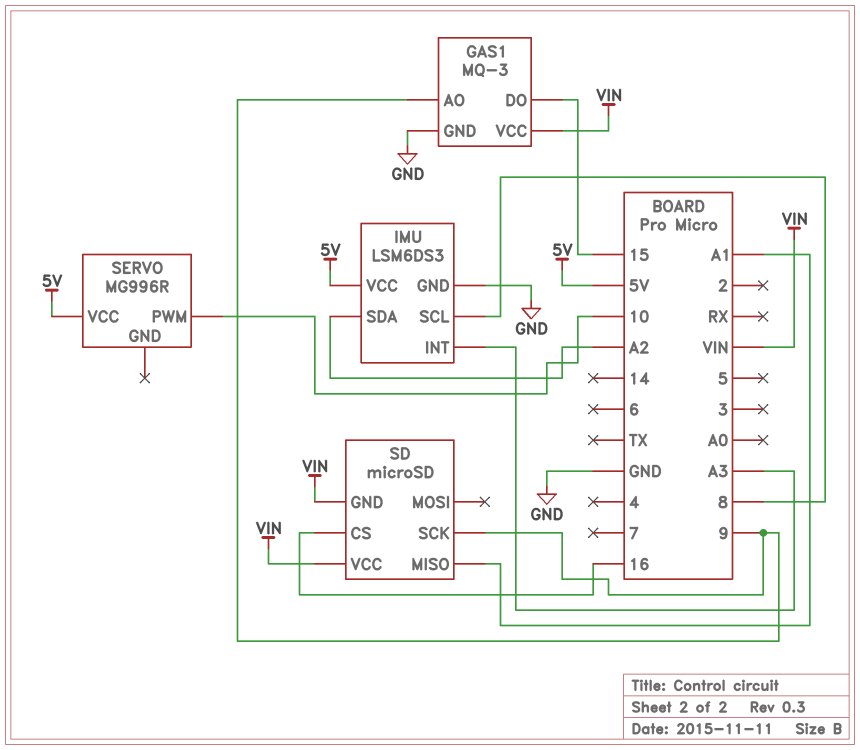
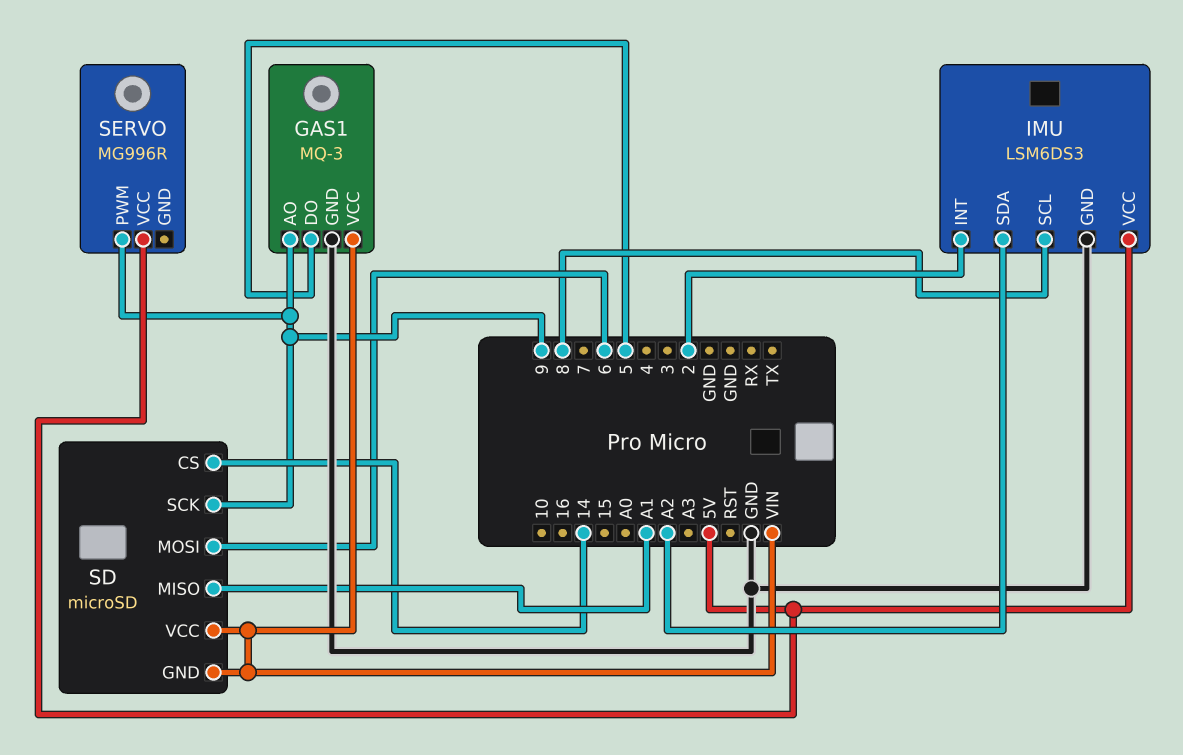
GAS1 pin DO: 15 -> 5
IMU pin INT: A3 -> 2
SD pin CS: 16 -> 14
SD pin MOSI: none -> 6
SERVO pin PWM: 10 -> 9

